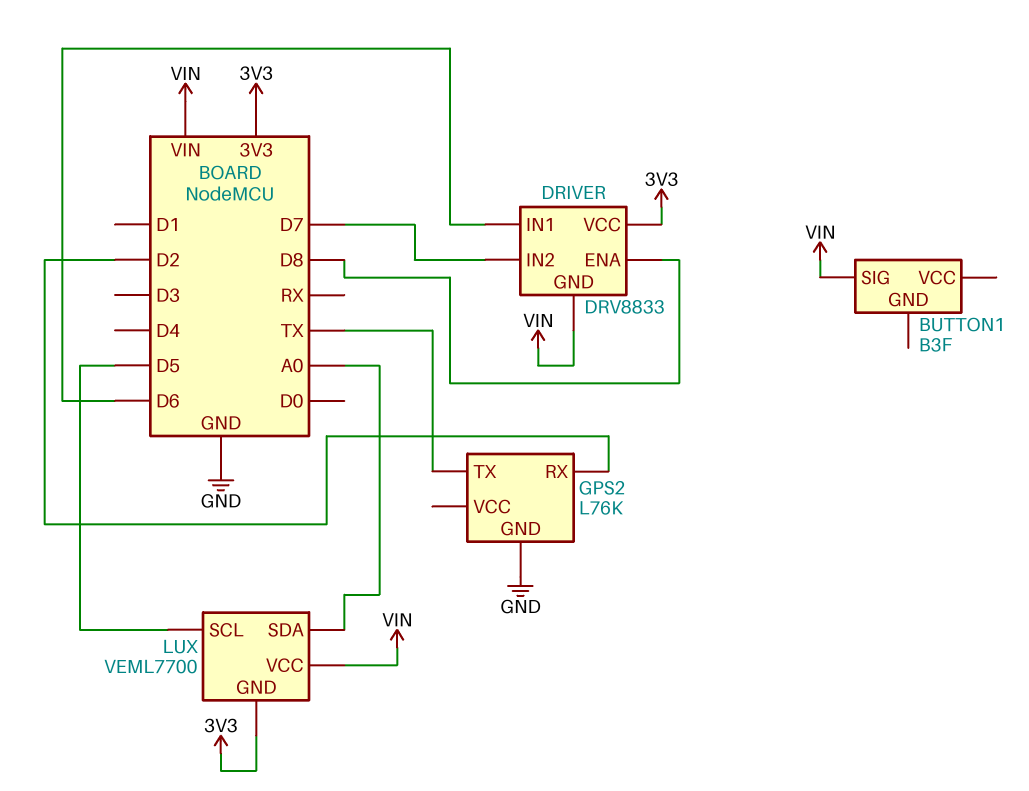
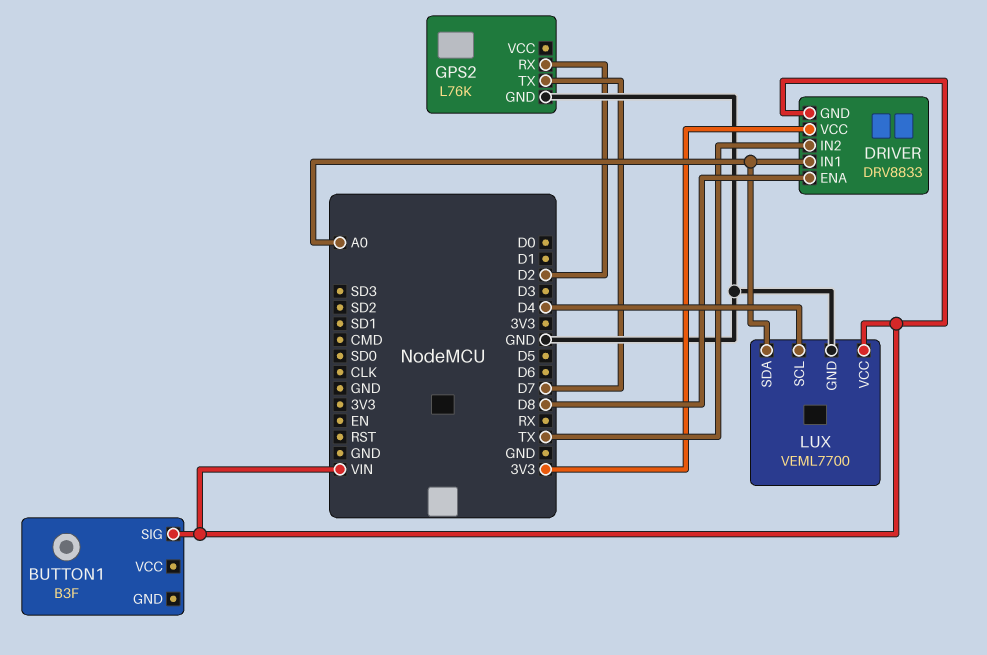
DRIVER pin IN1: D6 -> A0
DRIVER pin IN2: D7 -> TX
GPS2 pin TX: TX -> D7
LUX pin GND: 3V3 -> GND
LUX pin SCL: D5 -> D4

